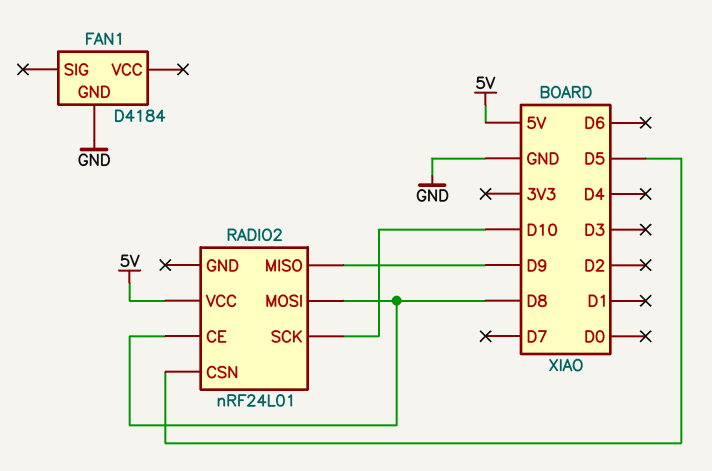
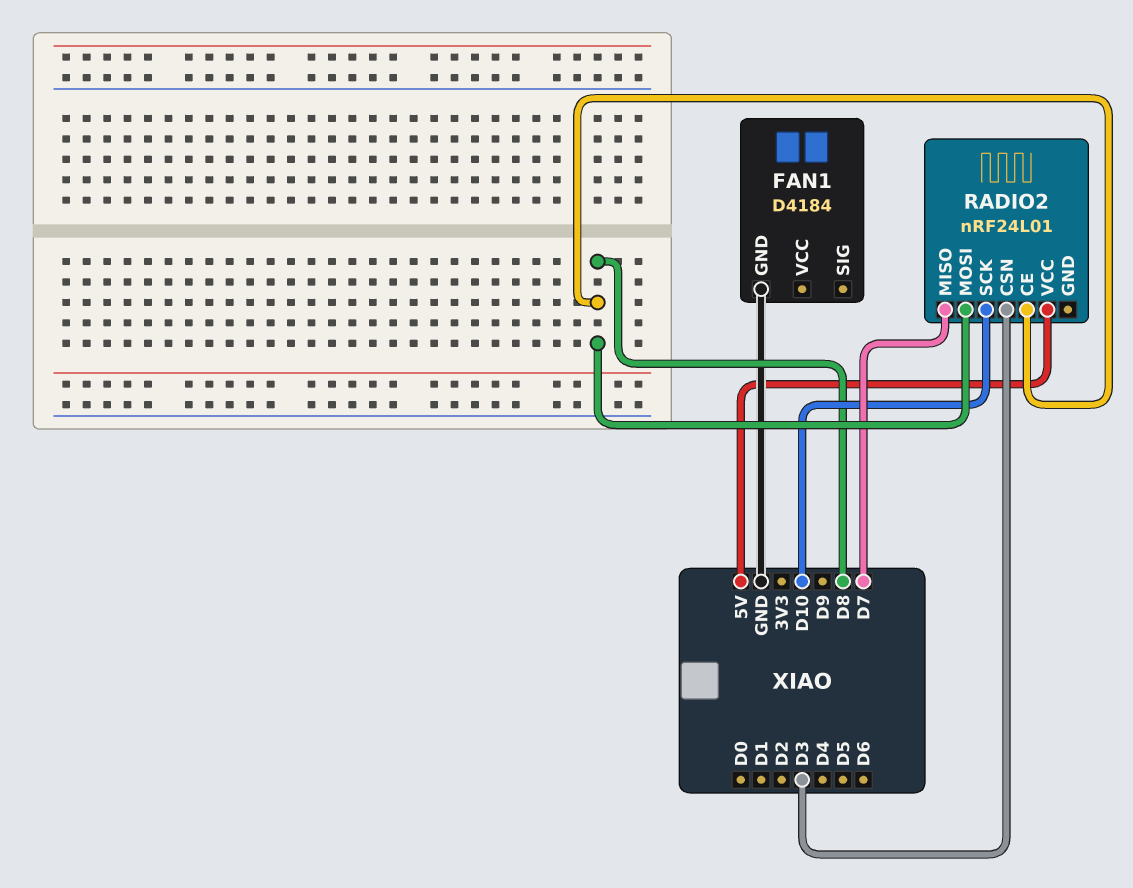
RADIO2 pin CSN: D5 -> D3
RADIO2 pin MISO: D9 -> D7

